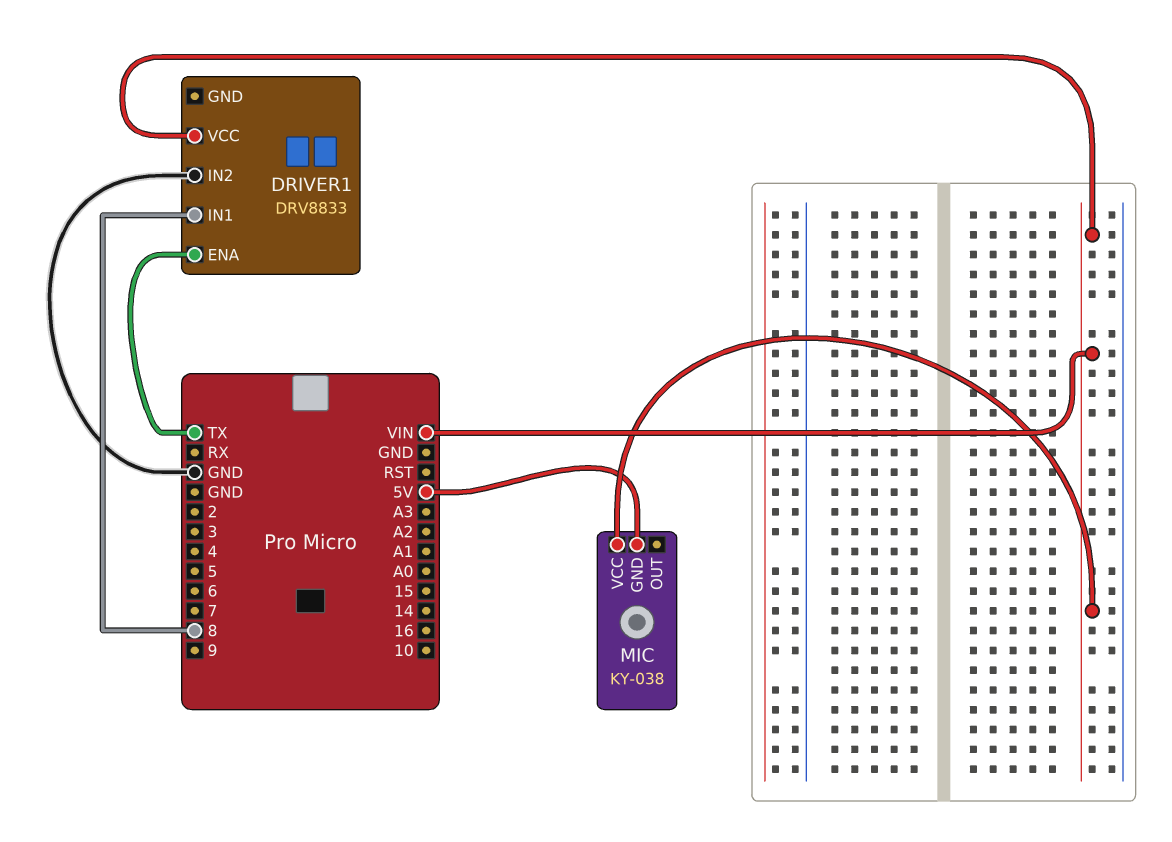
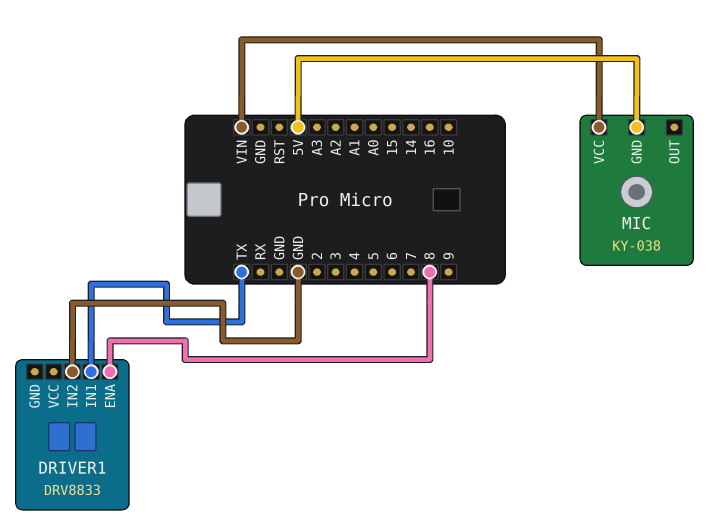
DRIVER1 pin ENA: TX -> 8
DRIVER1 pin IN1: 8 -> TX
DRIVER1 pin VCC: VIN -> none

